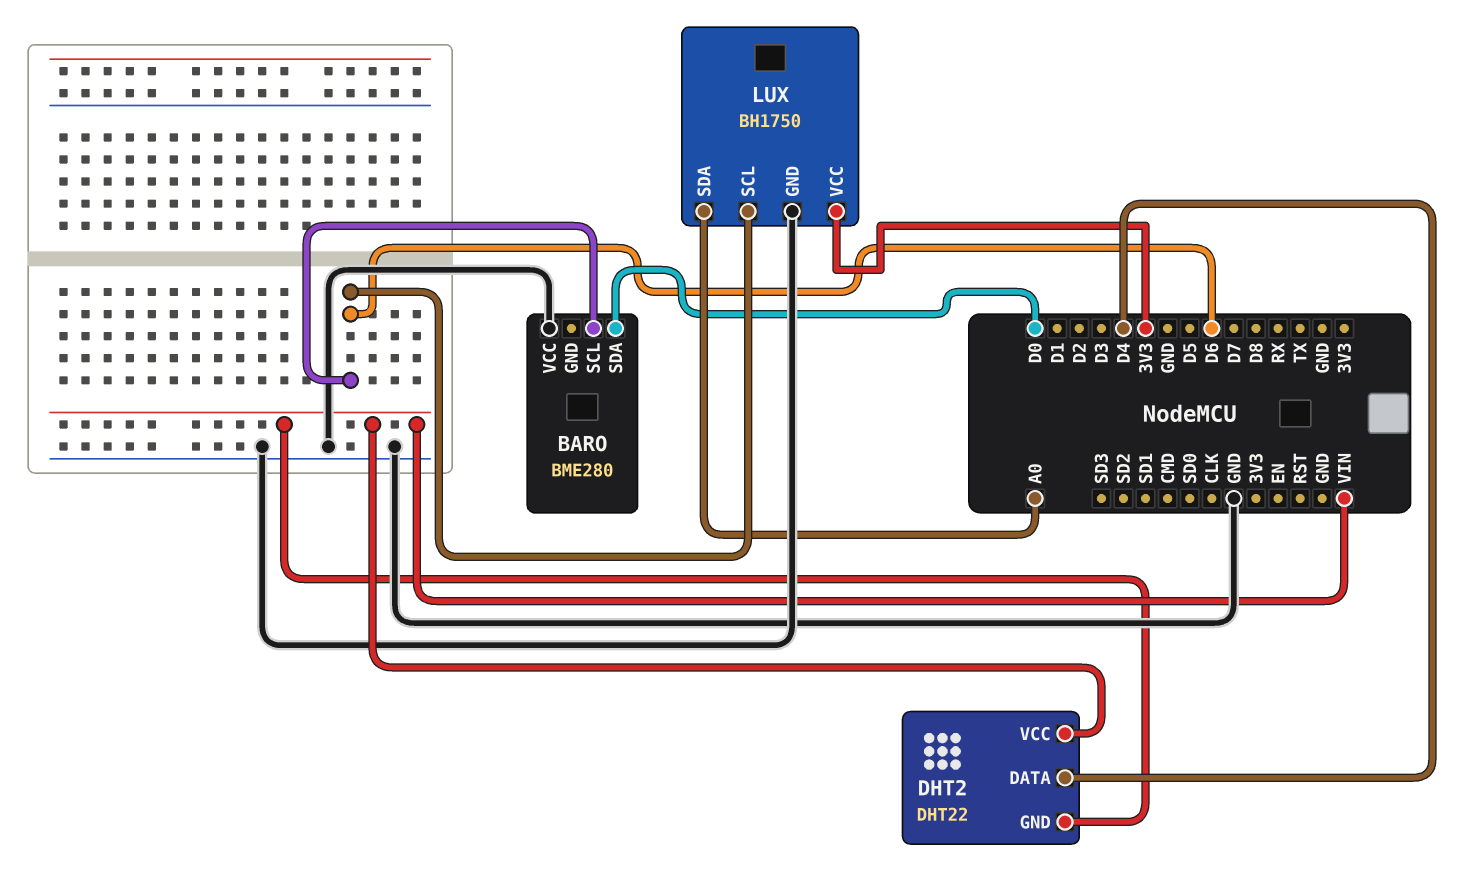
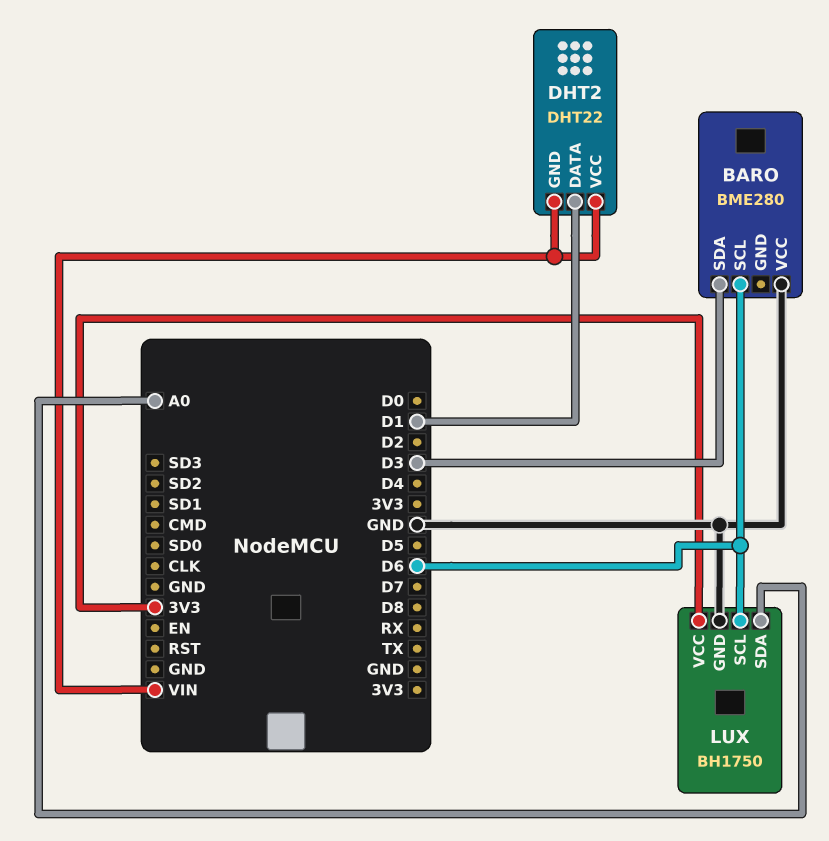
BARO pin SDA: D0 -> D3
DHT2 pin DATA: D4 -> D1

